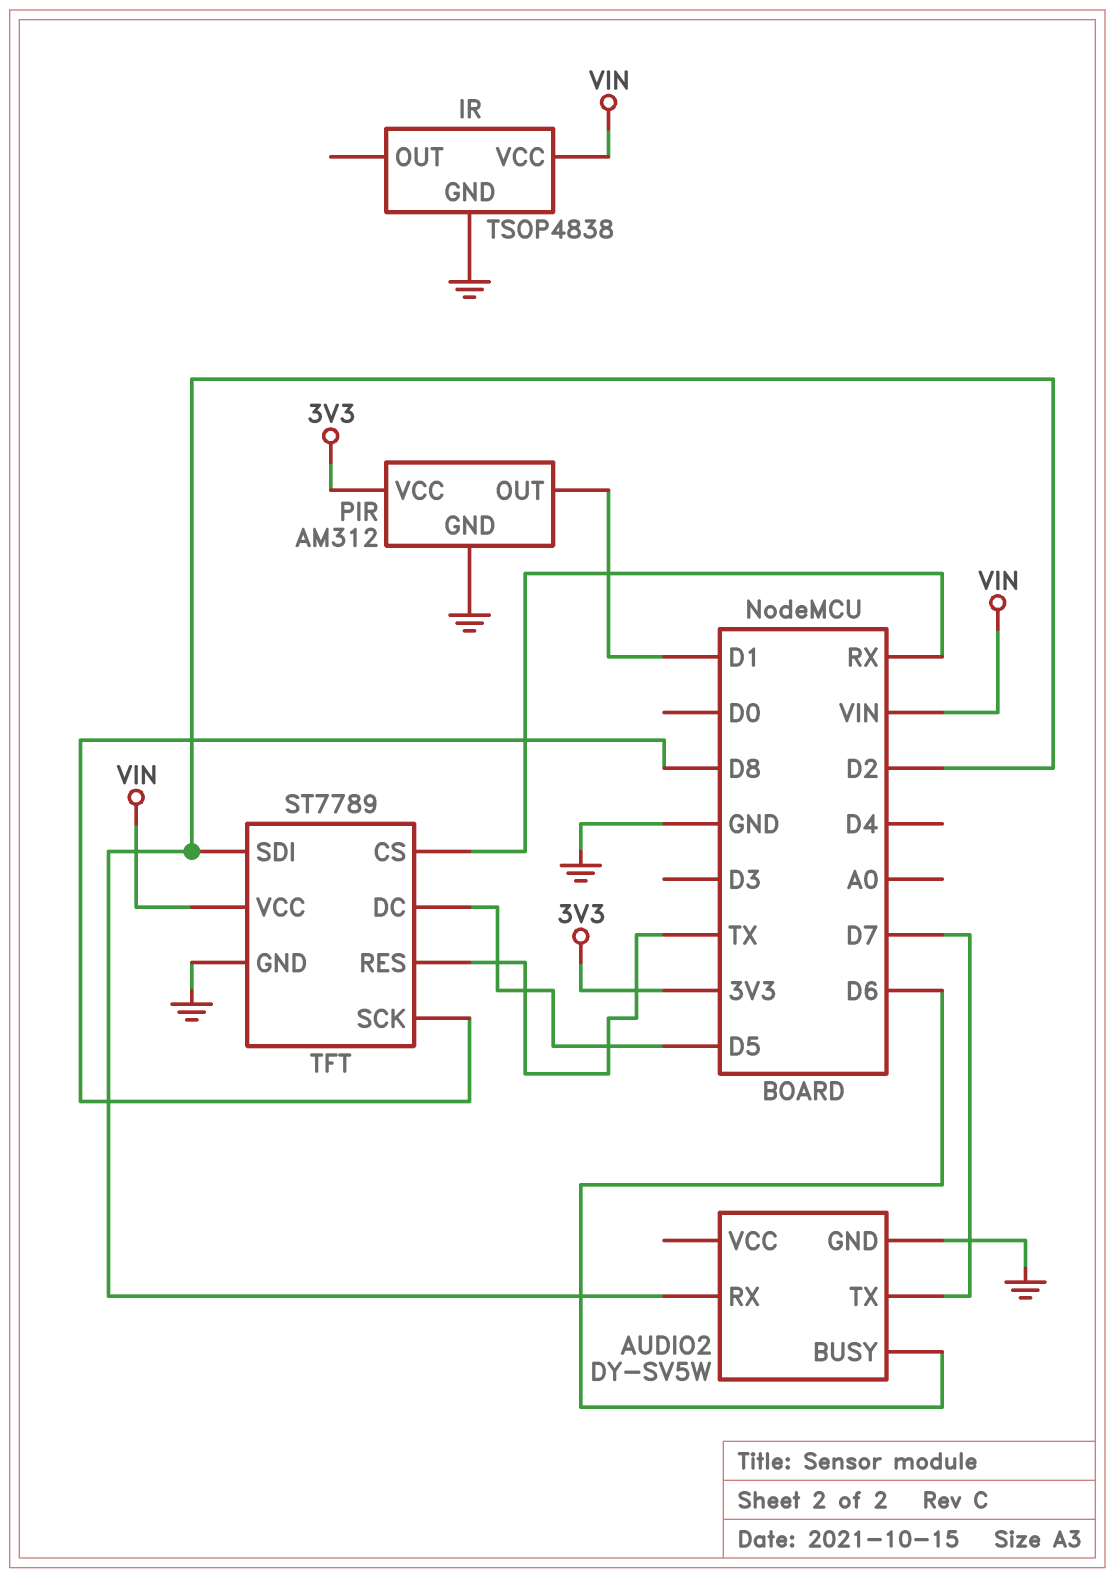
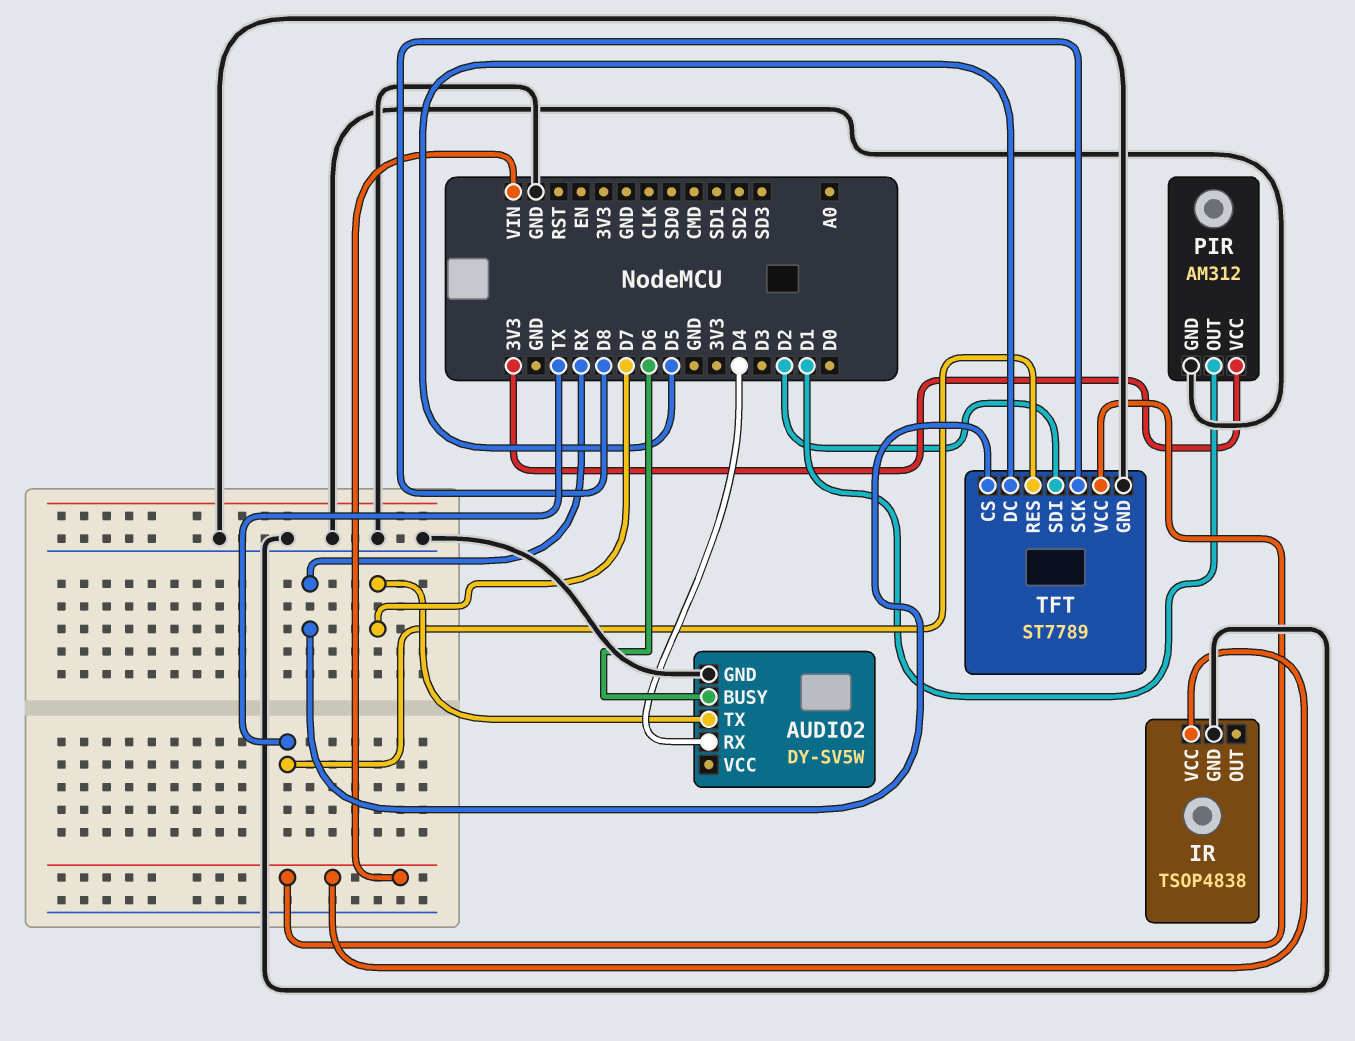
AUDIO2 pin RX: D2 -> D4

